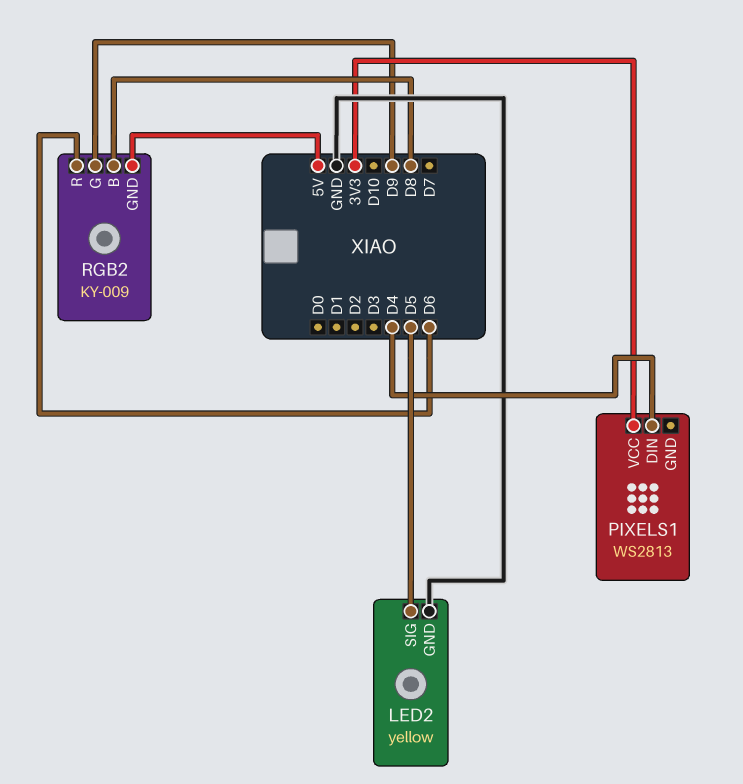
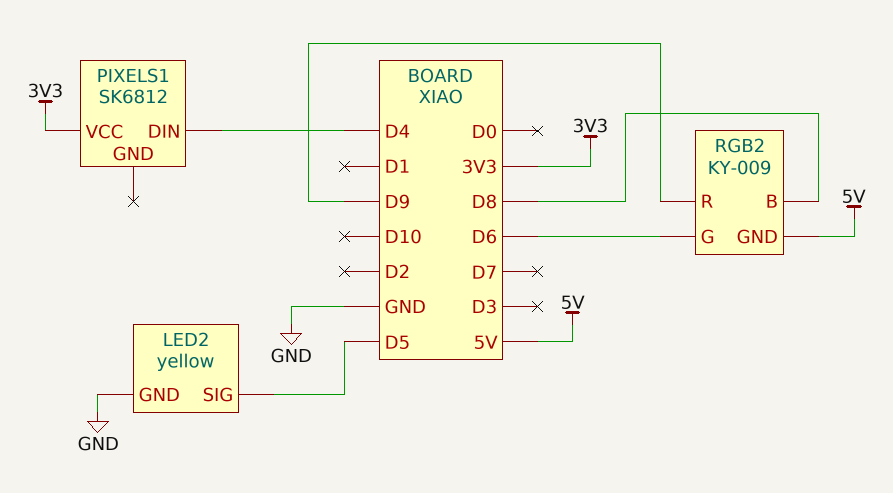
PIXELS1: WS2813 -> SK6812
RGB2 pin G: D9 -> D6
RGB2 pin R: D6 -> D9

